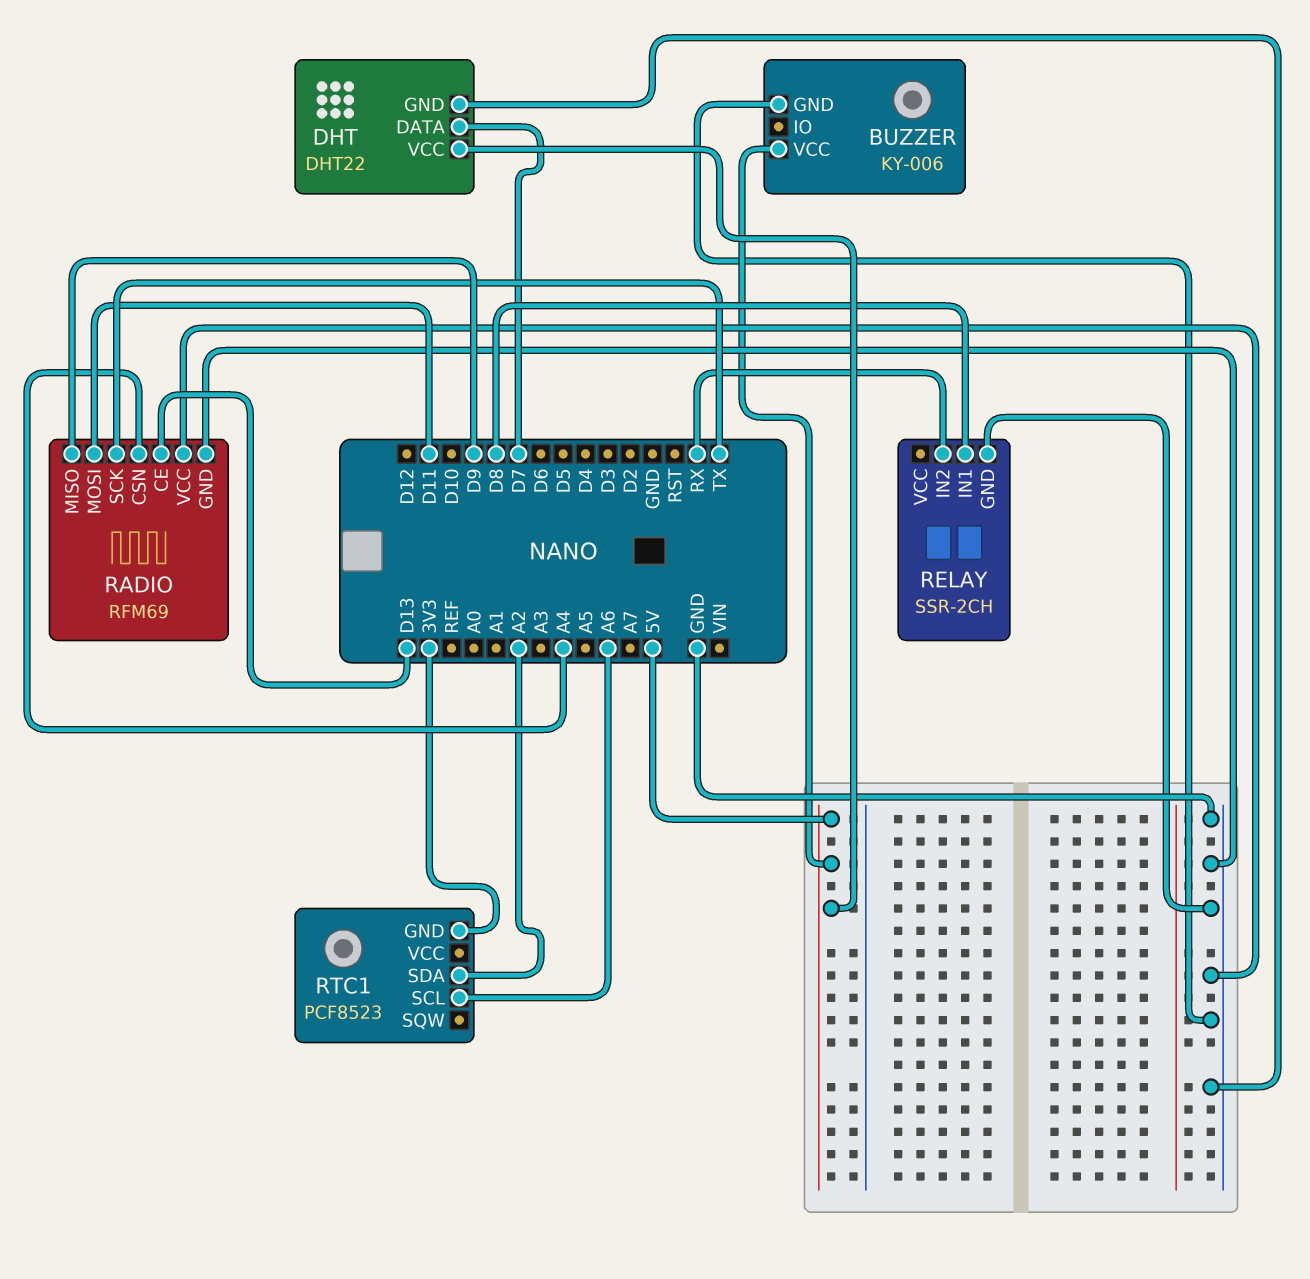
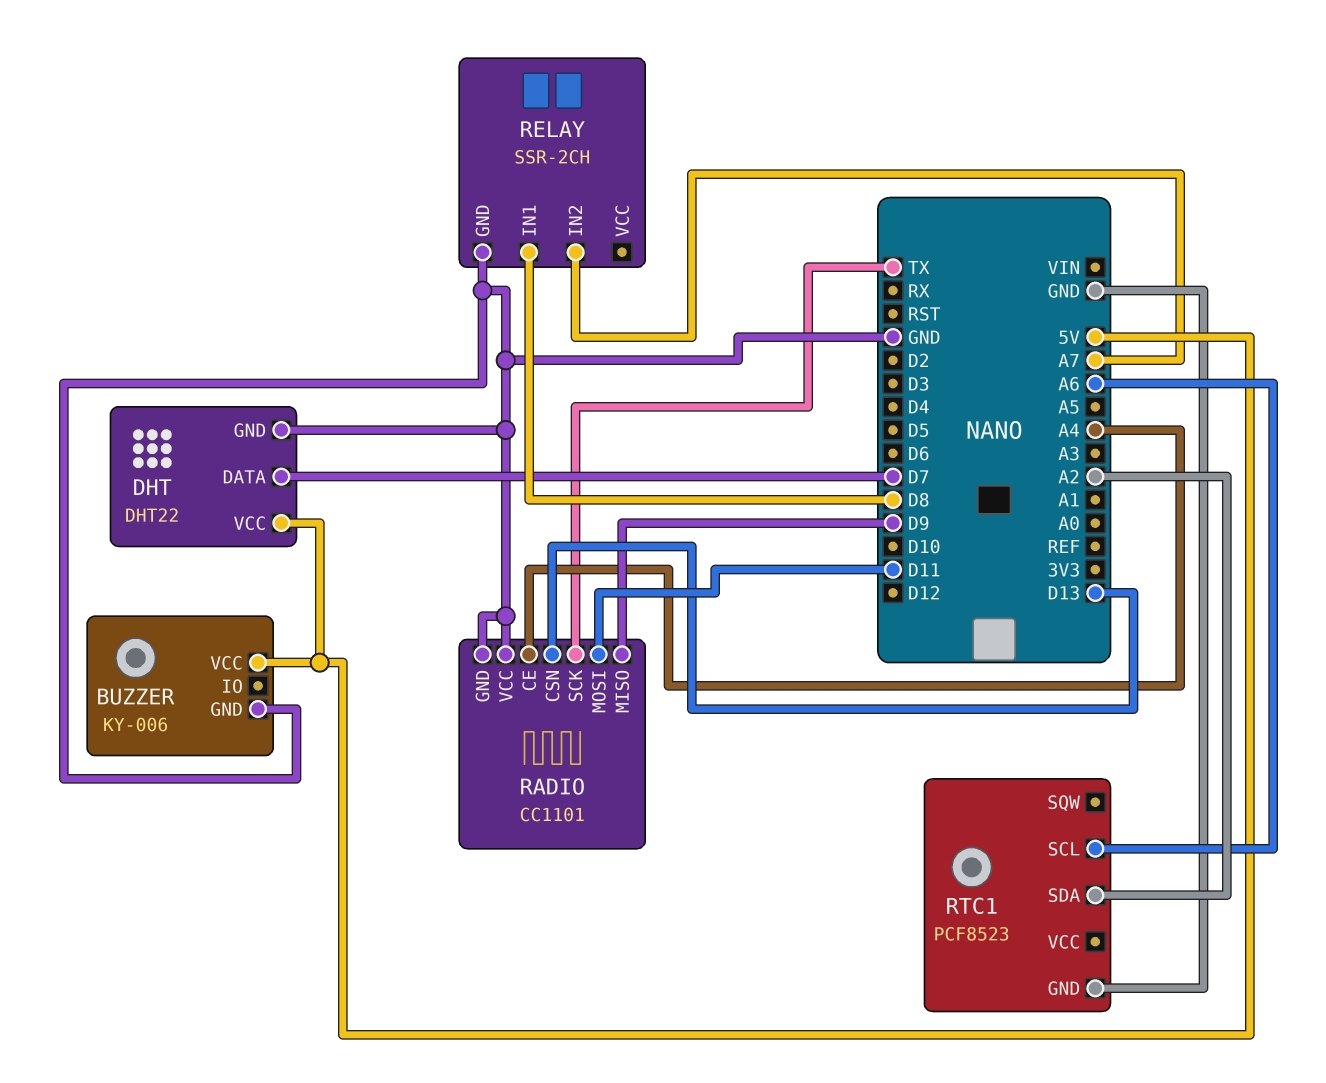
RADIO: RFM69 -> CC1101
RADIO pin CE: D13 -> A4
RADIO pin CSN: A4 -> D13
RELAY pin IN2: RX -> A7
RTC1 pin GND: 3V3 -> GND

